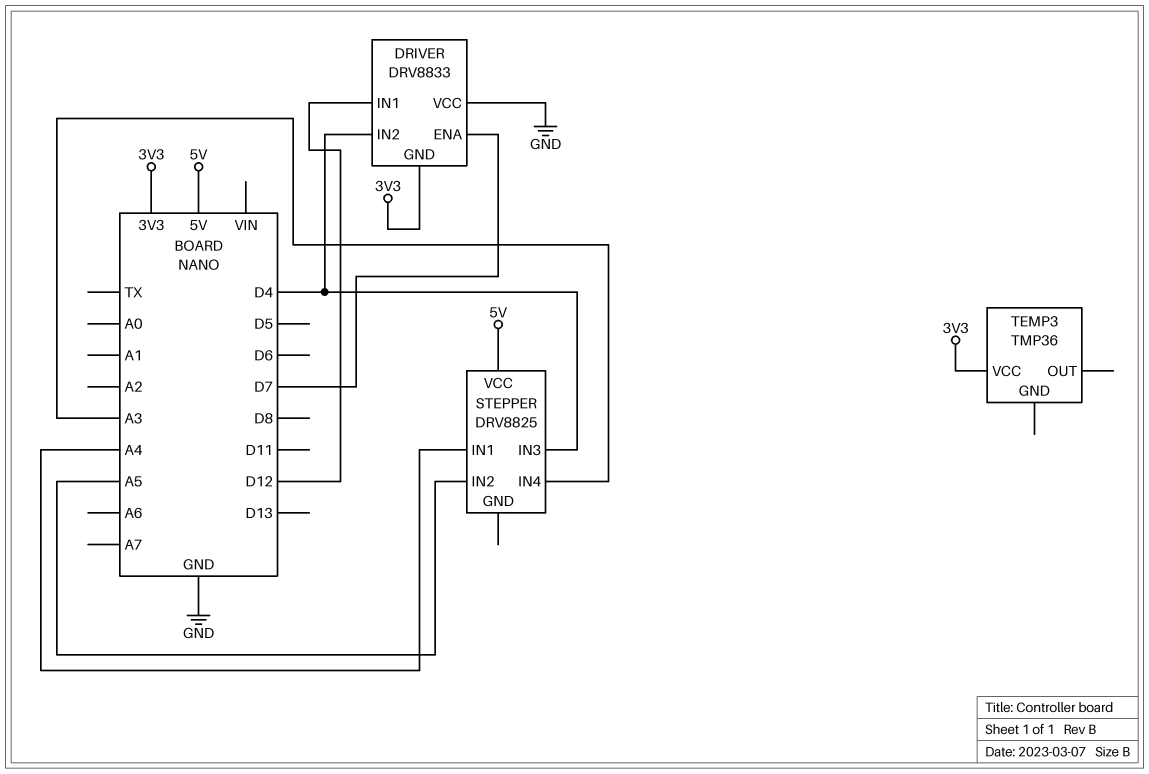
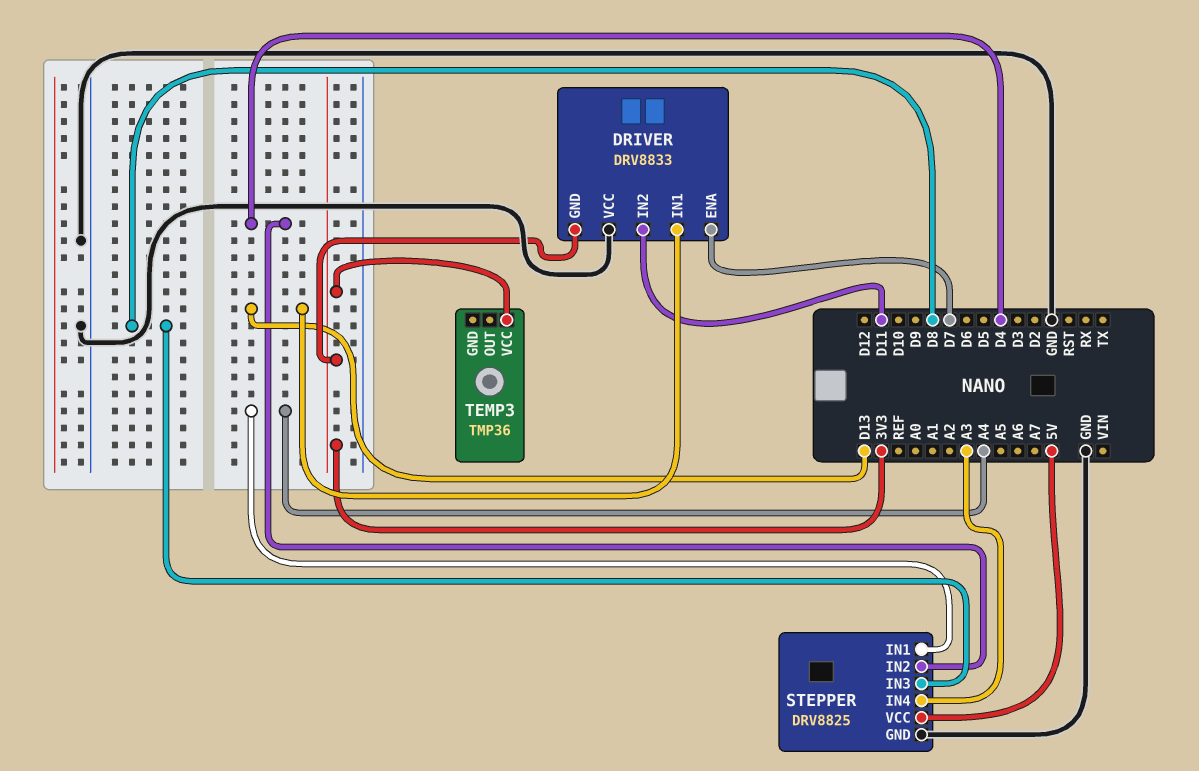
DRIVER pin IN1: D12 -> D13
DRIVER pin IN2: D4 -> D11
STEPPER pin GND: none -> GND
STEPPER pin IN2: A5 -> D4
STEPPER pin IN3: D4 -> D8

